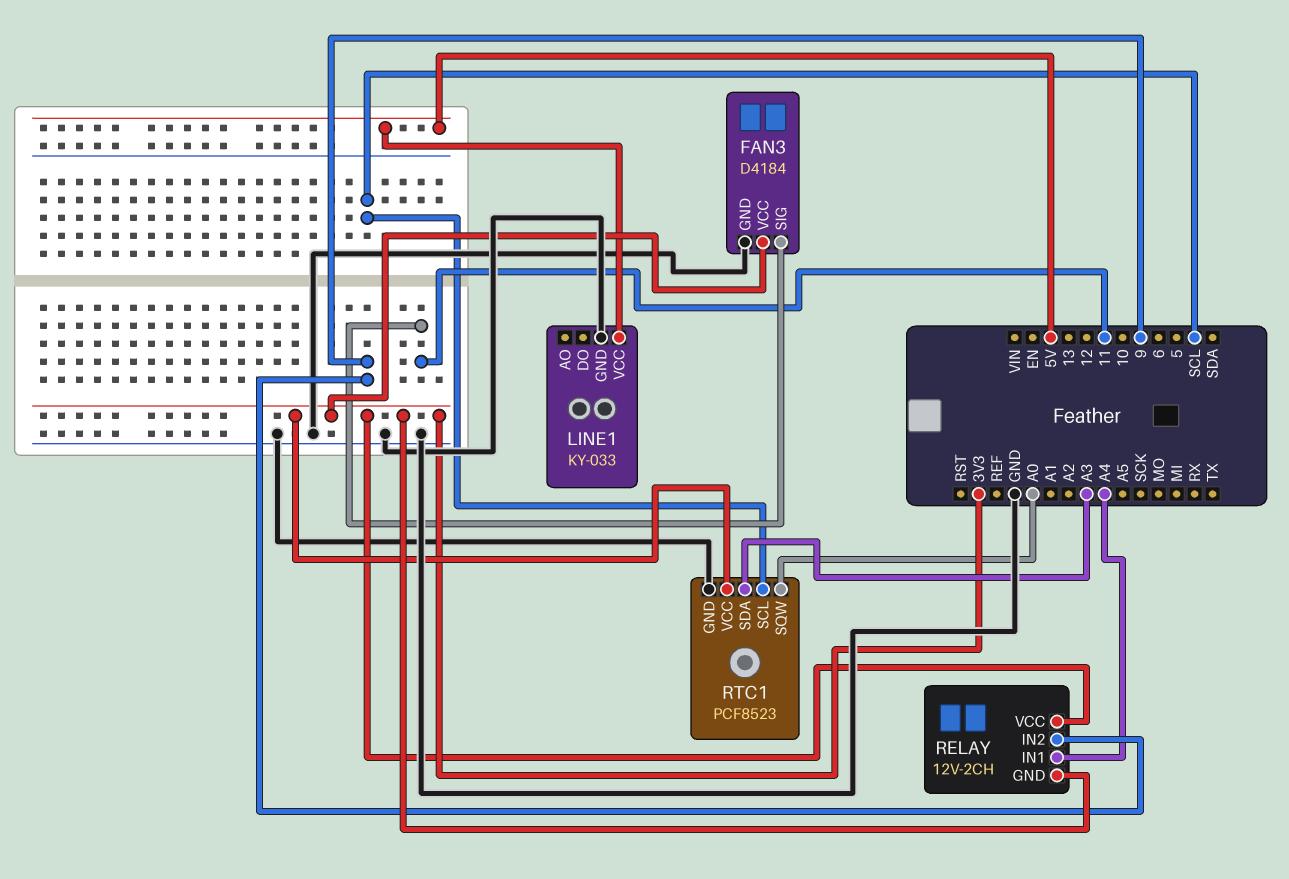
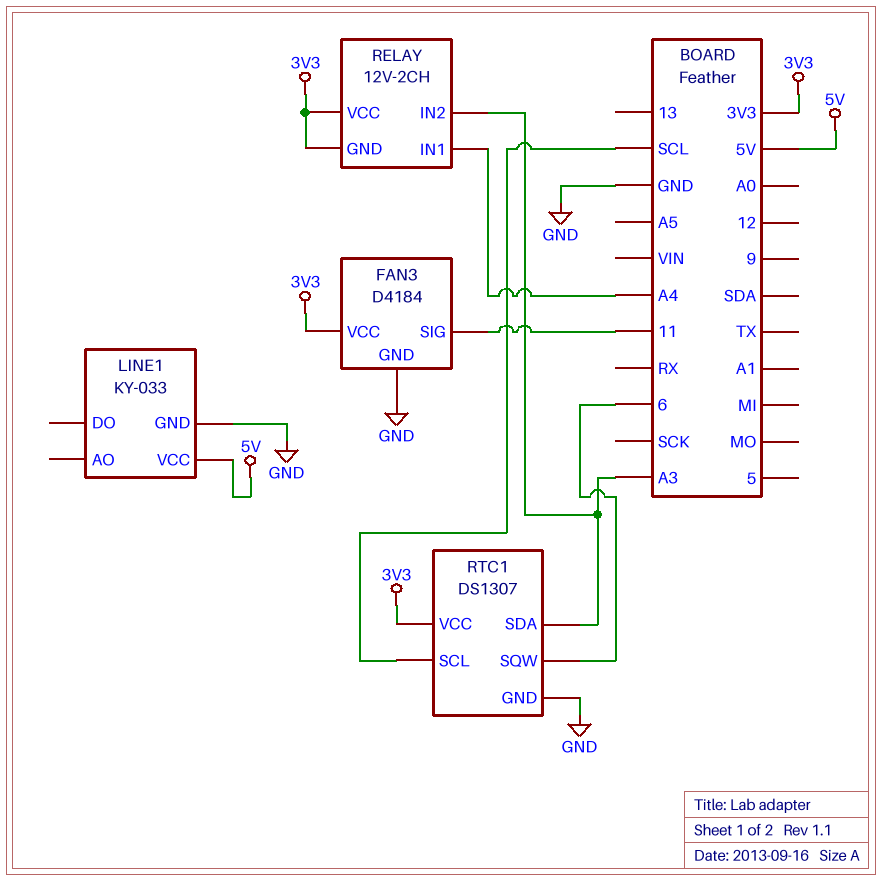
RELAY pin IN2: 9 -> A3
RTC1: PCF8523 -> DS1307
RTC1 pin SQW: A0 -> 6

